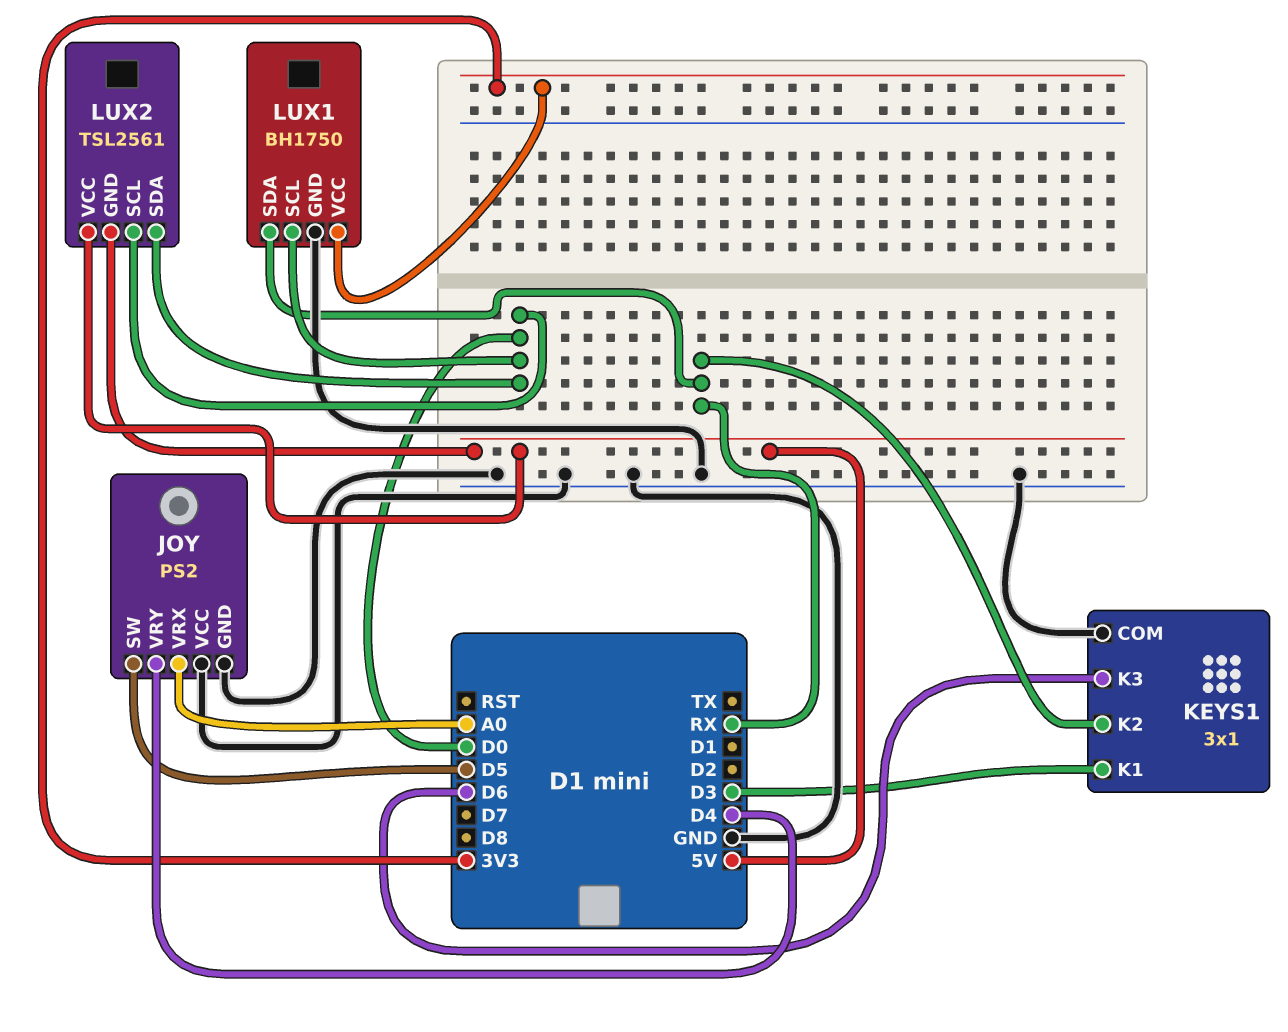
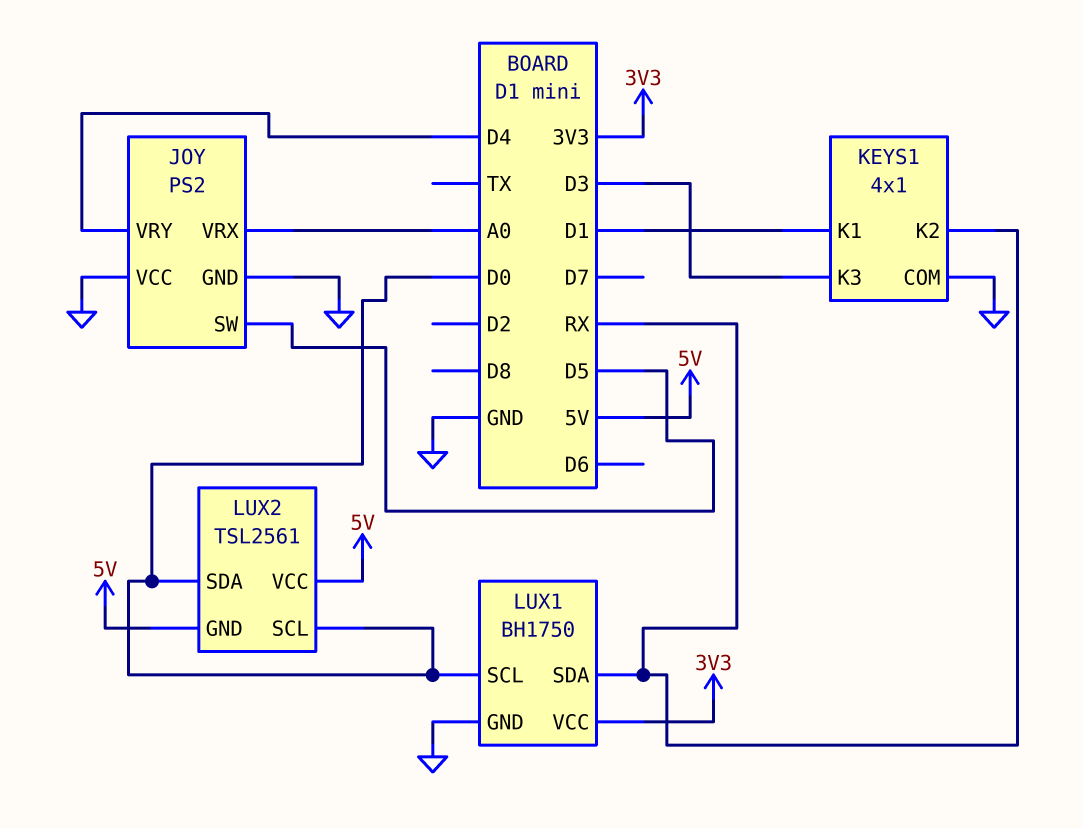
KEYS1: 3x1 -> 4x1
KEYS1 pin K1: D3 -> D1
KEYS1 pin K3: D6 -> D3

